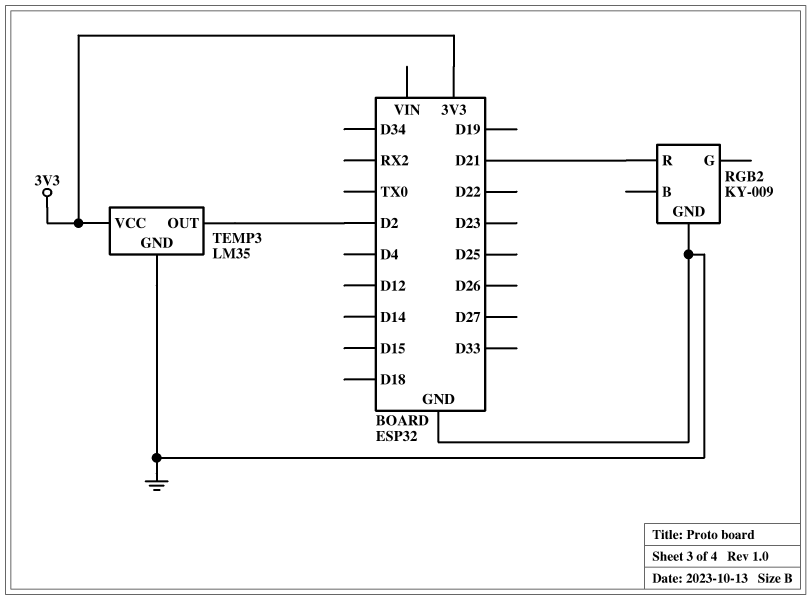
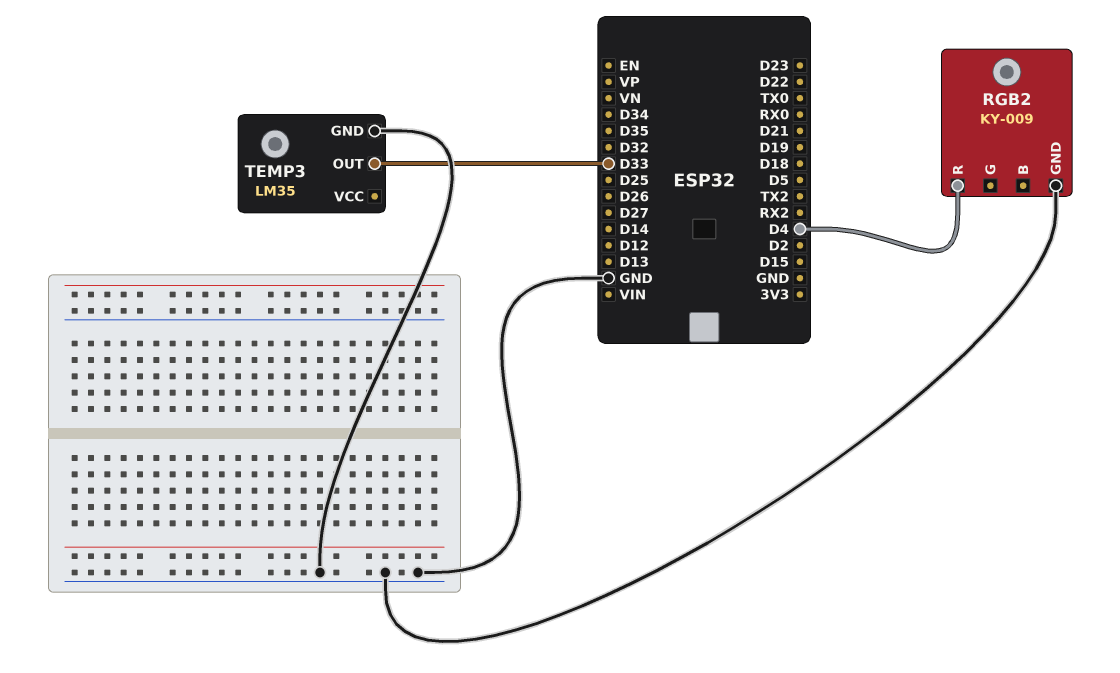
RGB2 pin R: D21 -> D4
TEMP3 pin OUT: D2 -> D33
TEMP3 pin VCC: 3V3 -> none

